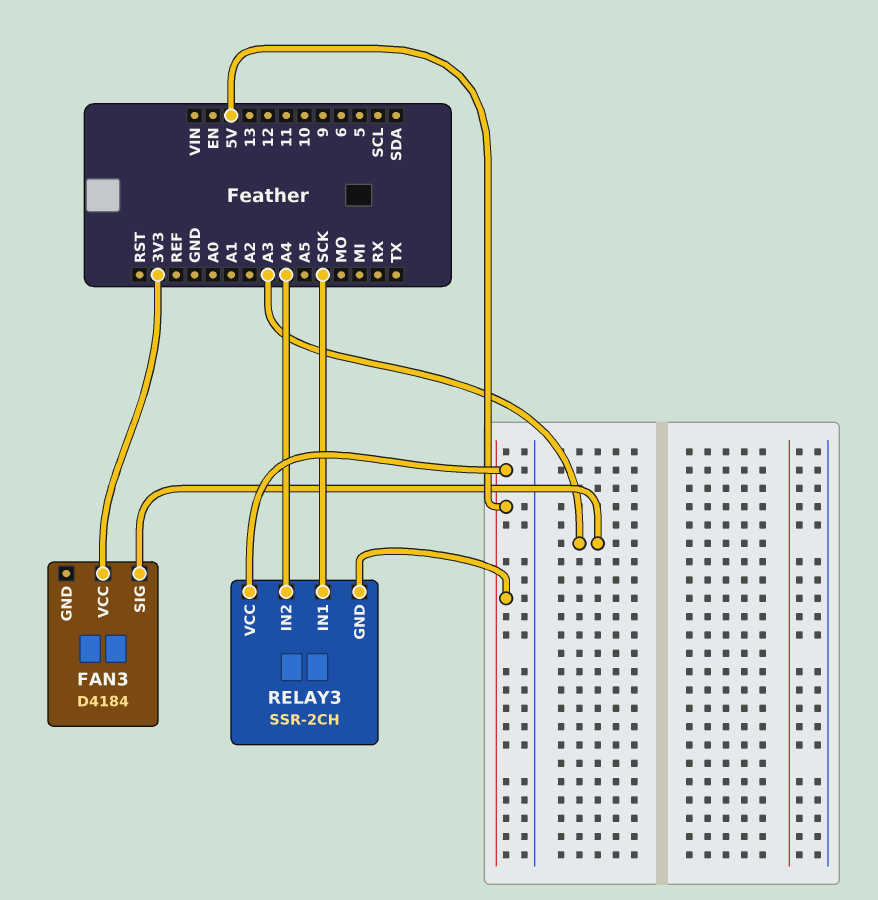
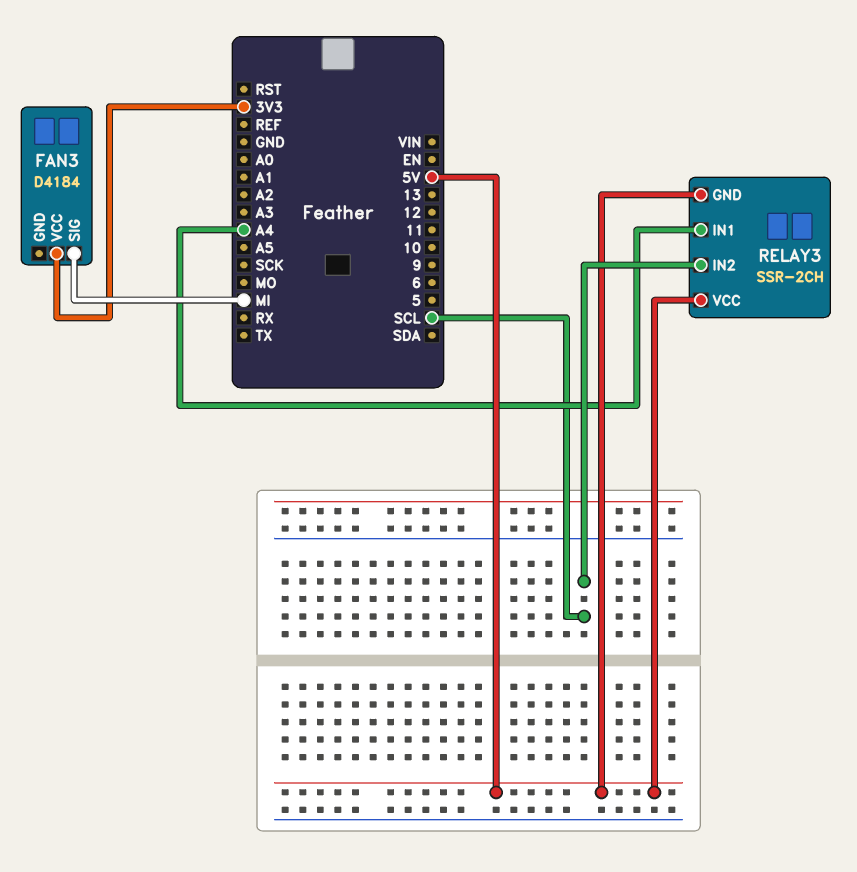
FAN3 pin SIG: A3 -> MI
RELAY3 pin IN1: SCK -> A4
RELAY3 pin IN2: A4 -> SCL

